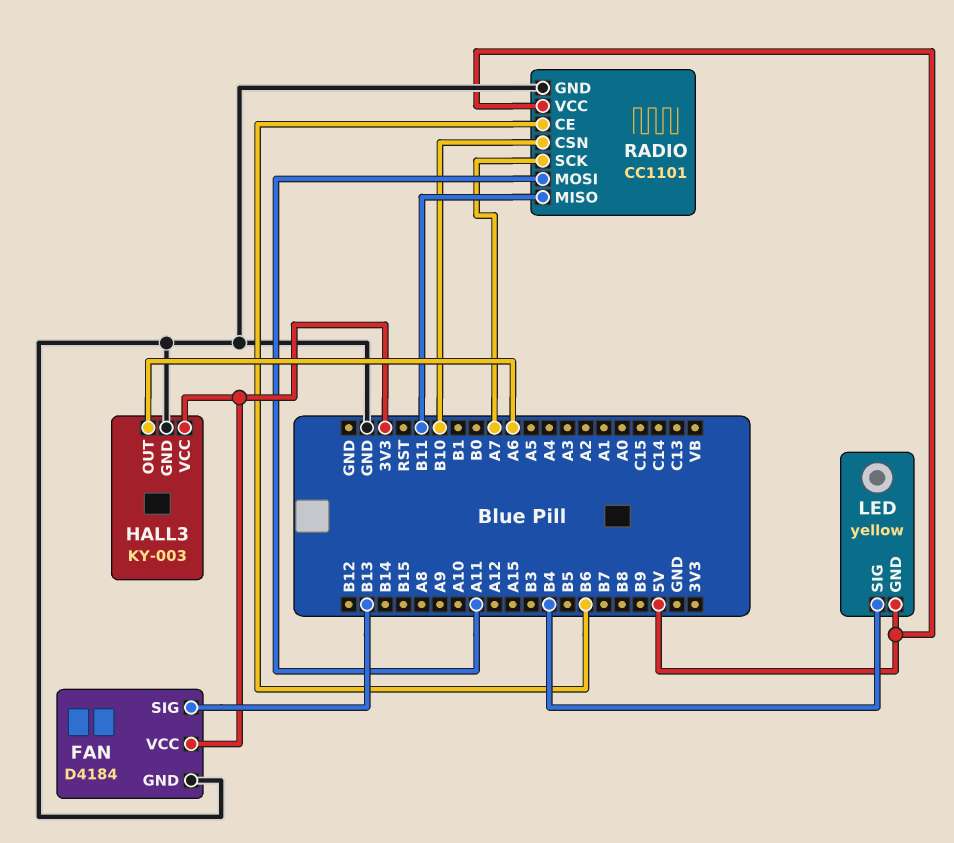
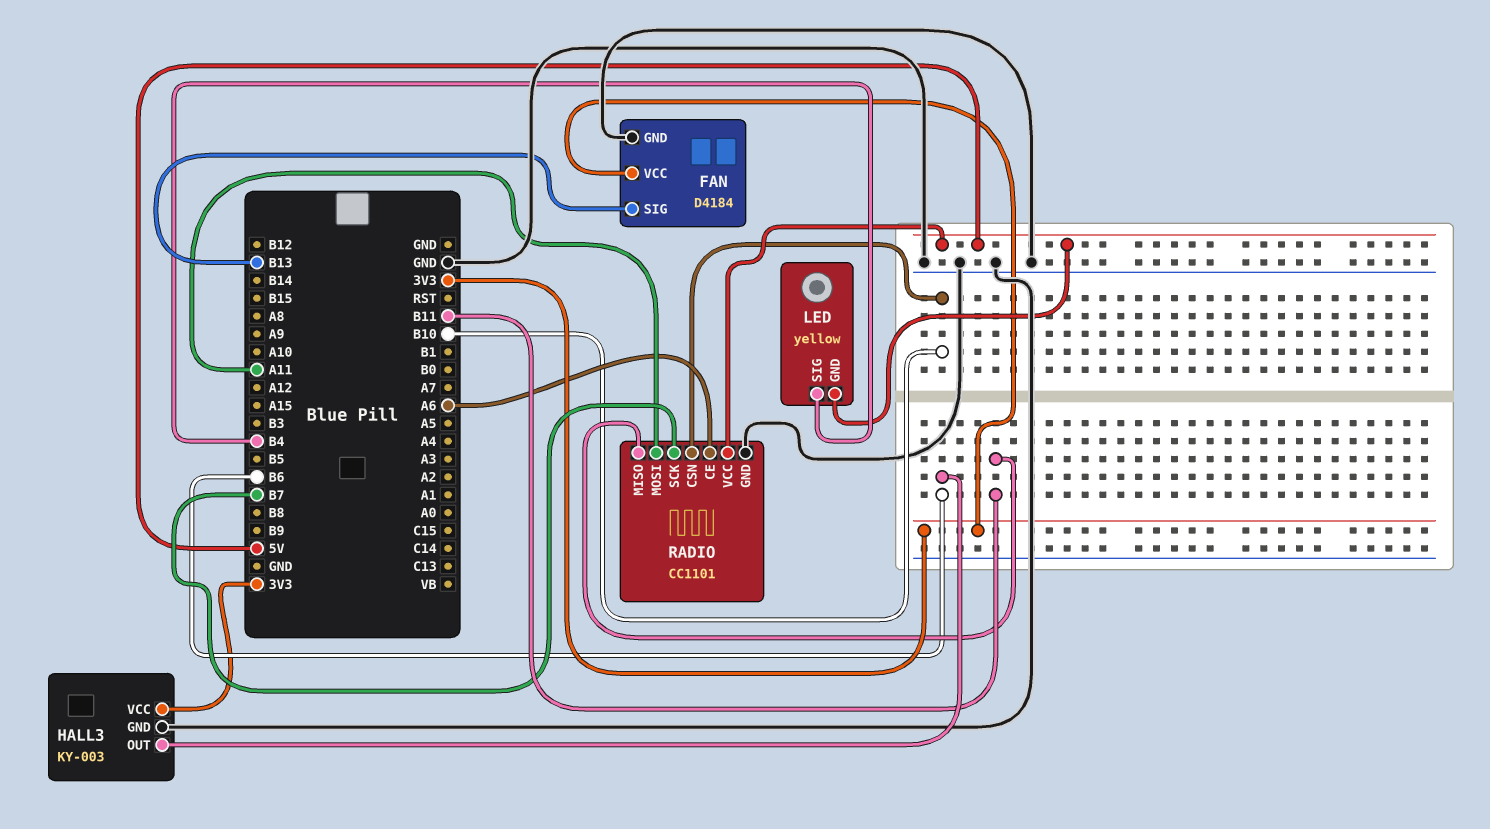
HALL3 pin OUT: A6 -> B6
RADIO pin CE: B6 -> A6
RADIO pin SCK: A7 -> B7

